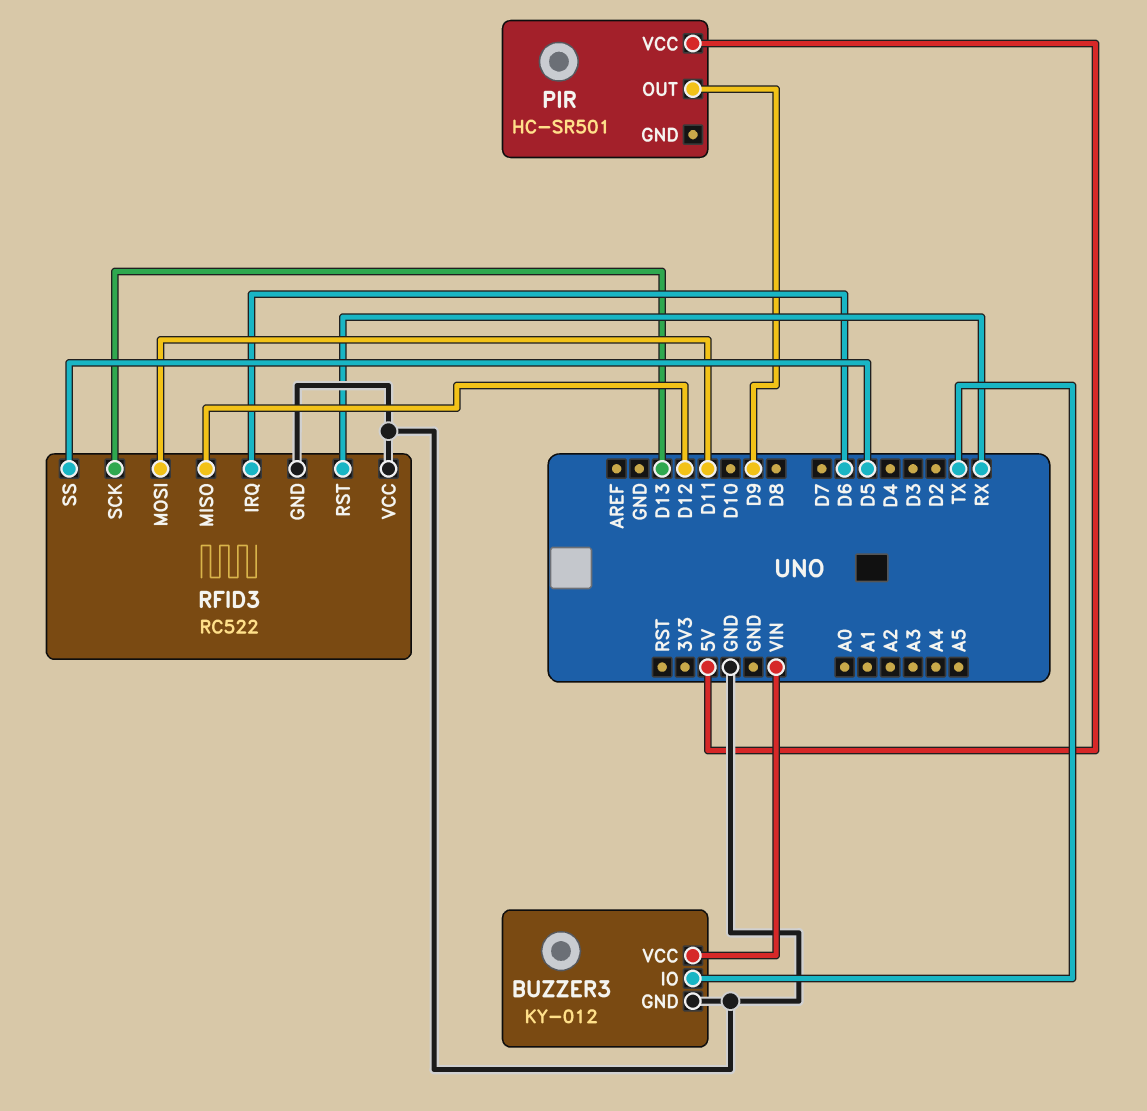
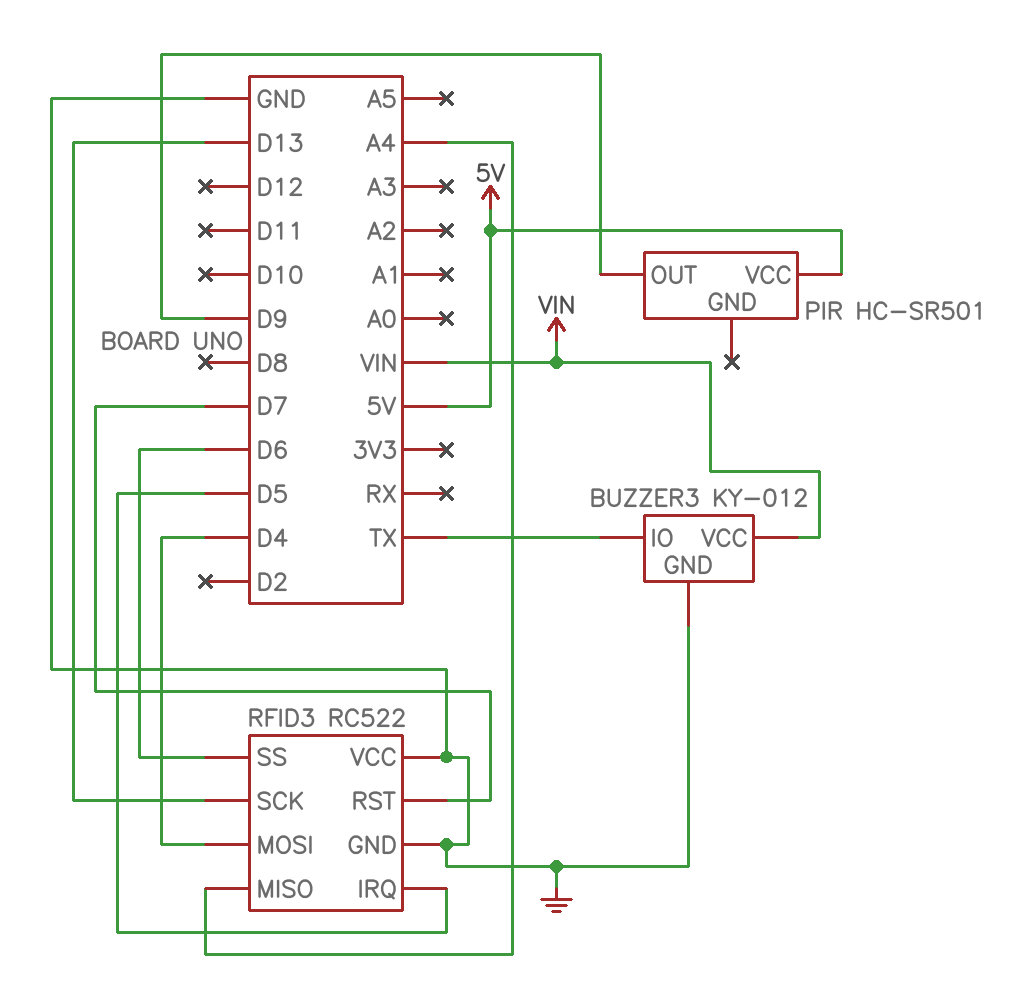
RFID3 pin IRQ: D6 -> D5
RFID3 pin MISO: D12 -> A4
RFID3 pin MOSI: D11 -> D4
RFID3 pin RST: RX -> D7
RFID3 pin SS: D5 -> D6

